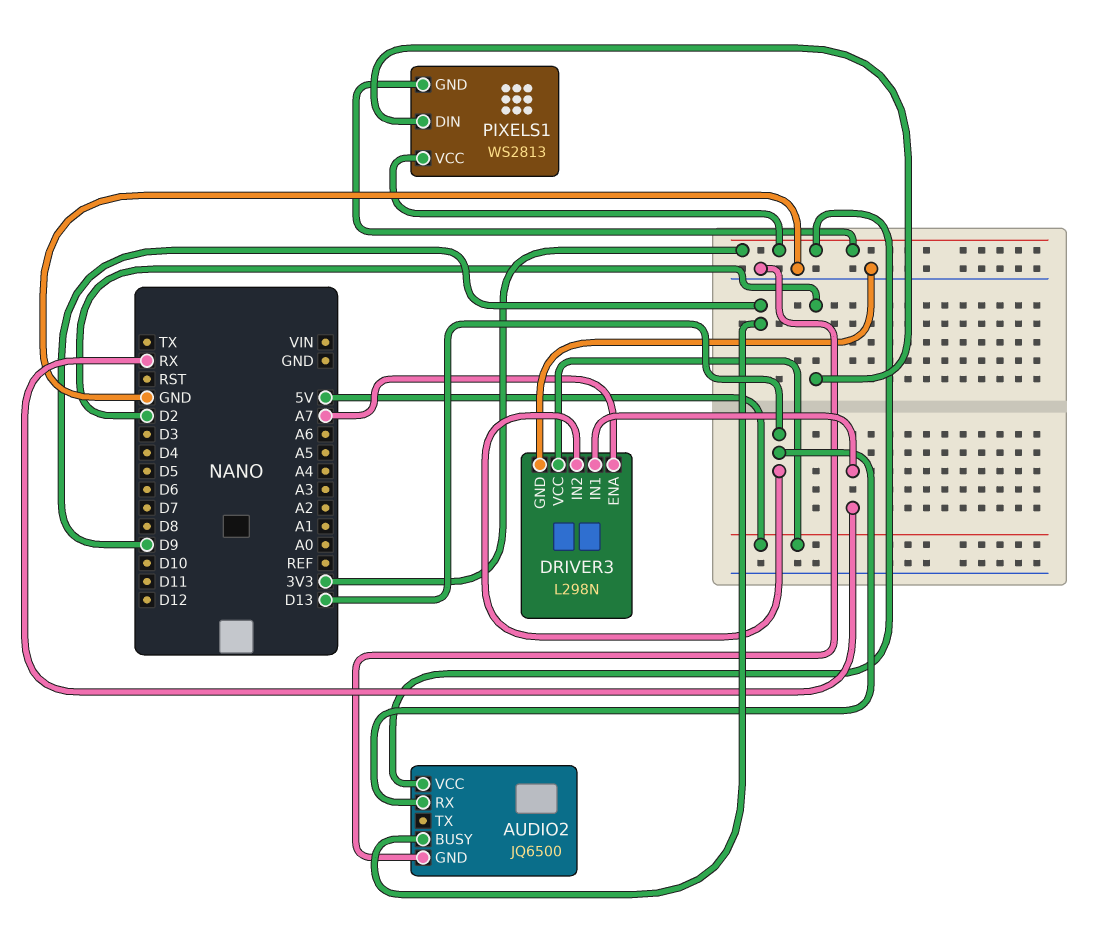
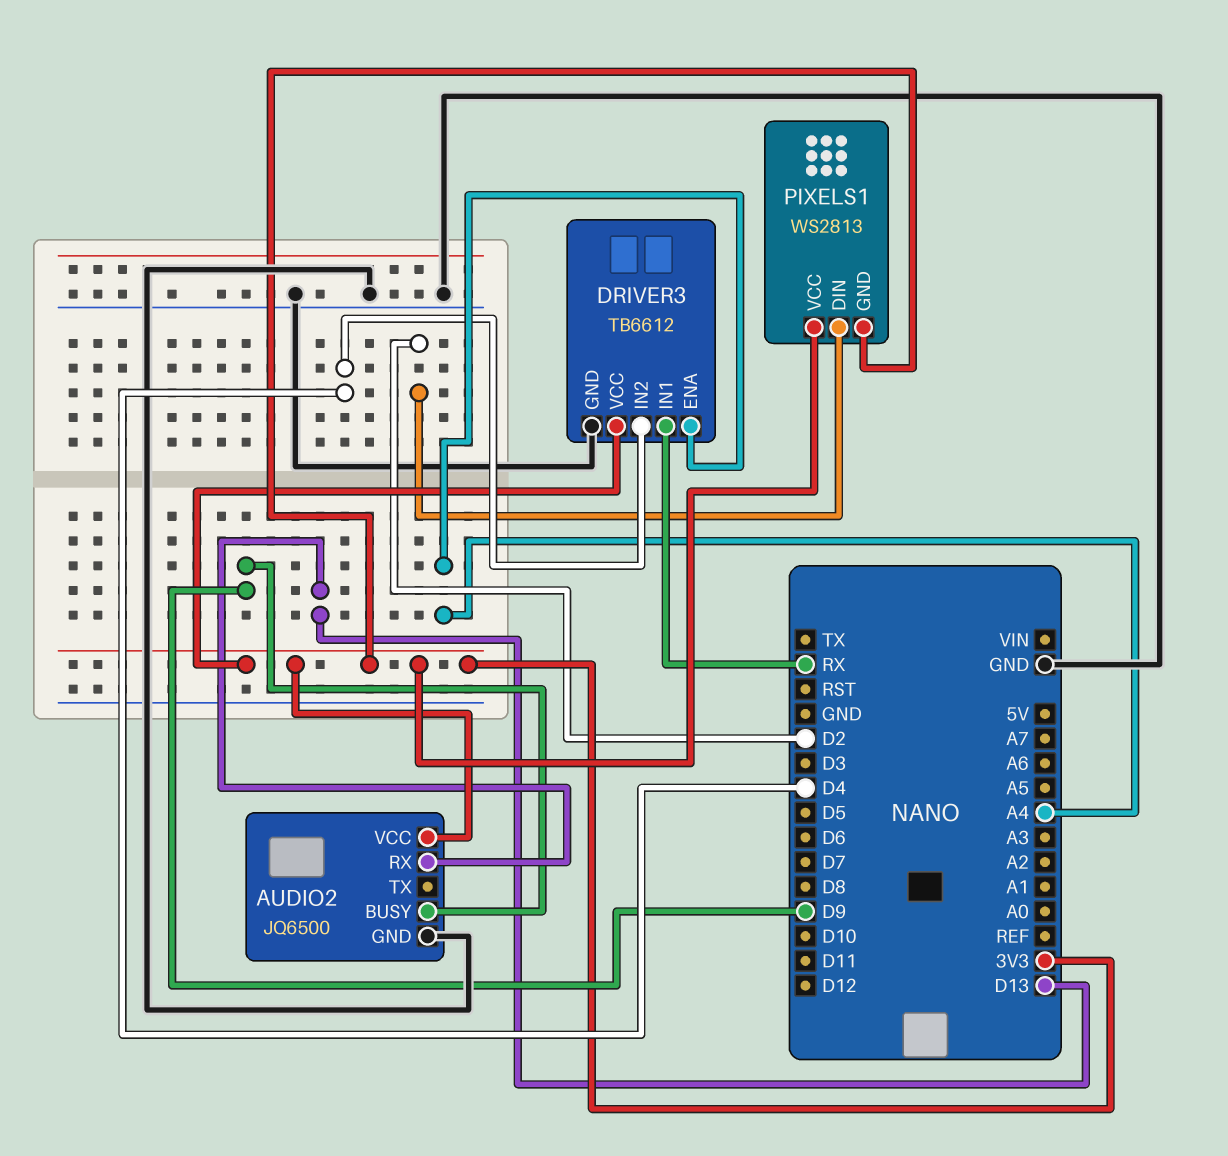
DRIVER3: L298N -> TB6612
DRIVER3 pin ENA: A7 -> A4
DRIVER3 pin IN2: D13 -> D4
DRIVER3 pin VCC: 5V -> 3V3

